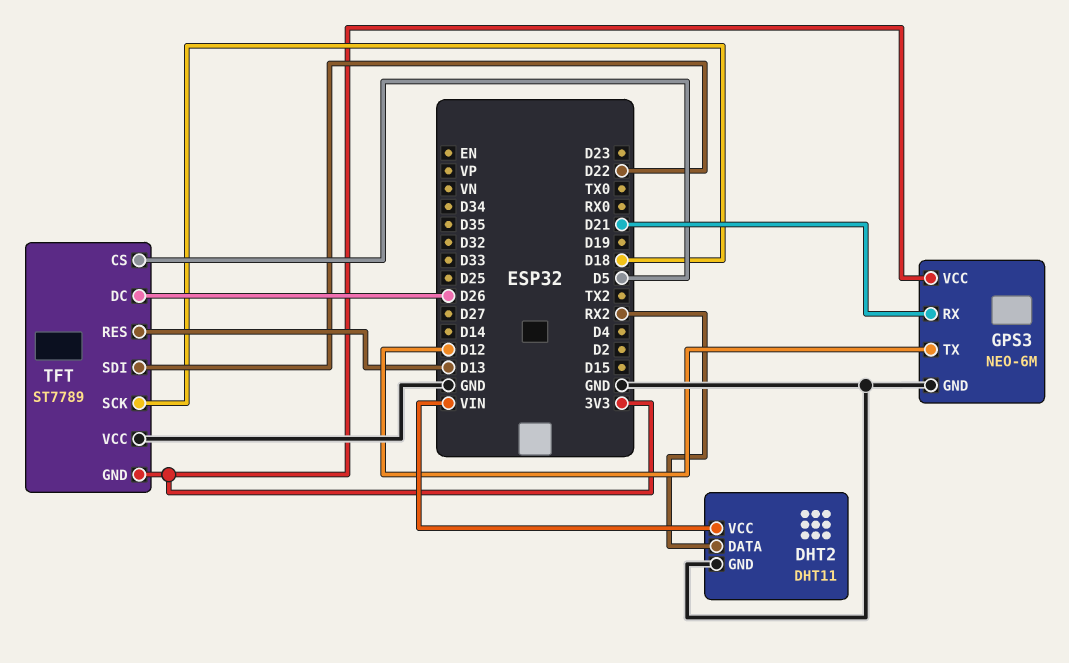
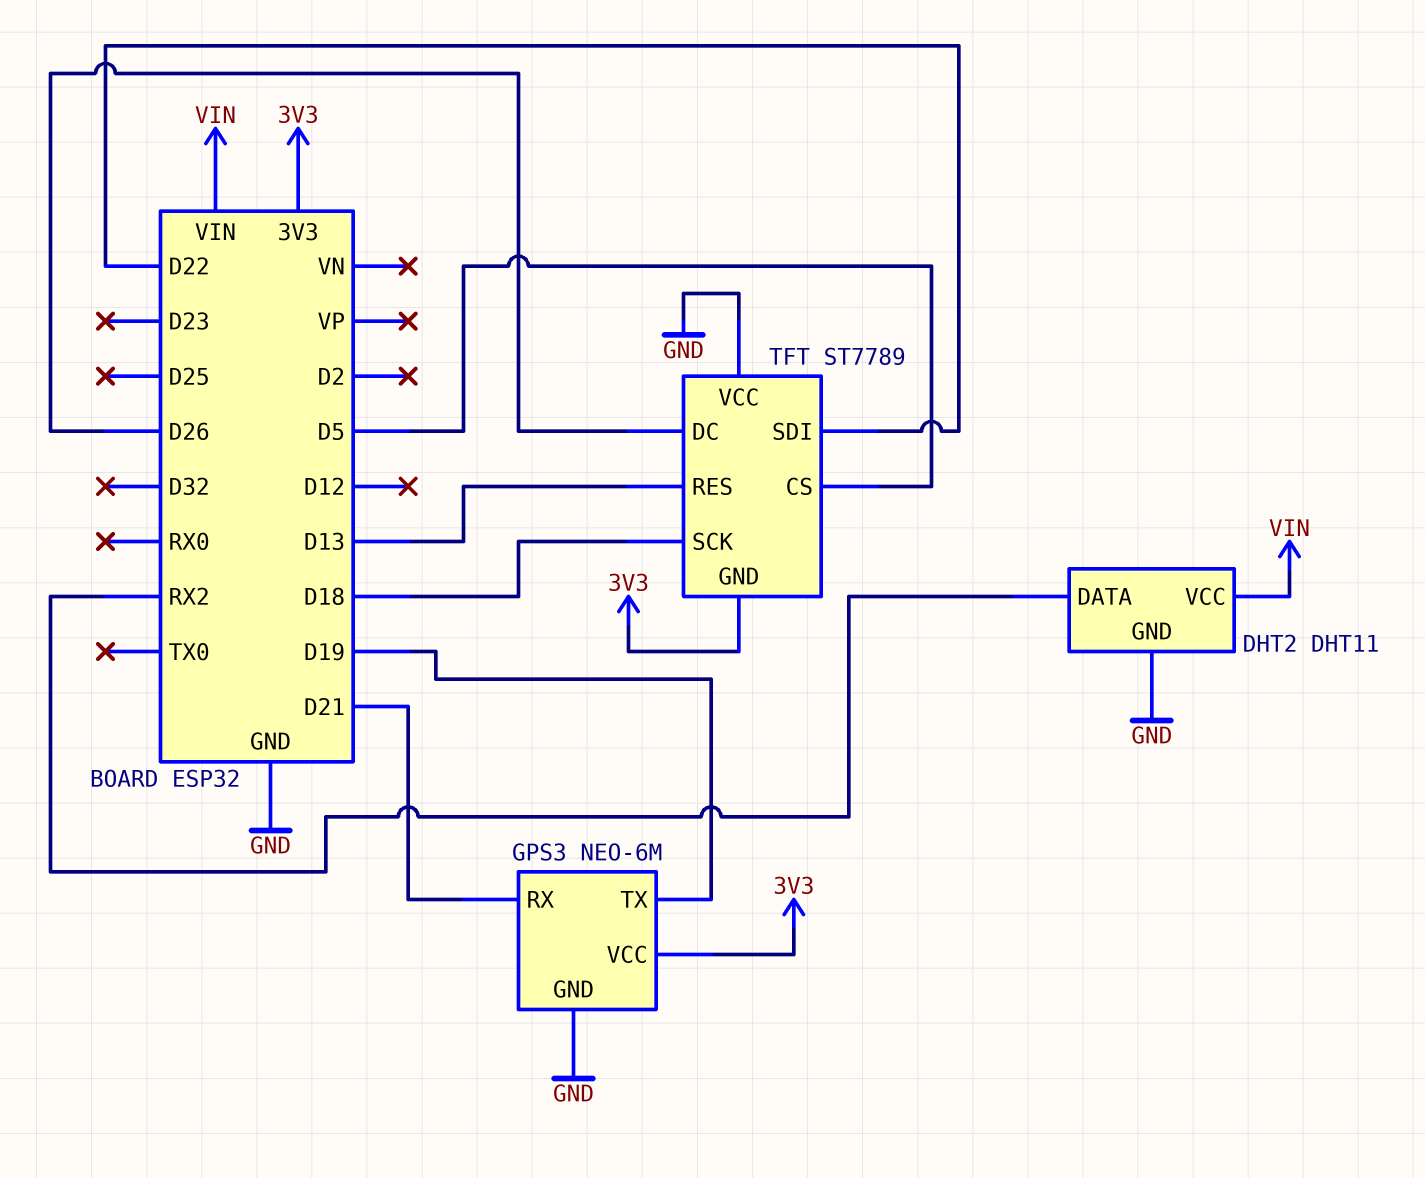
GPS3 pin TX: D12 -> D19

